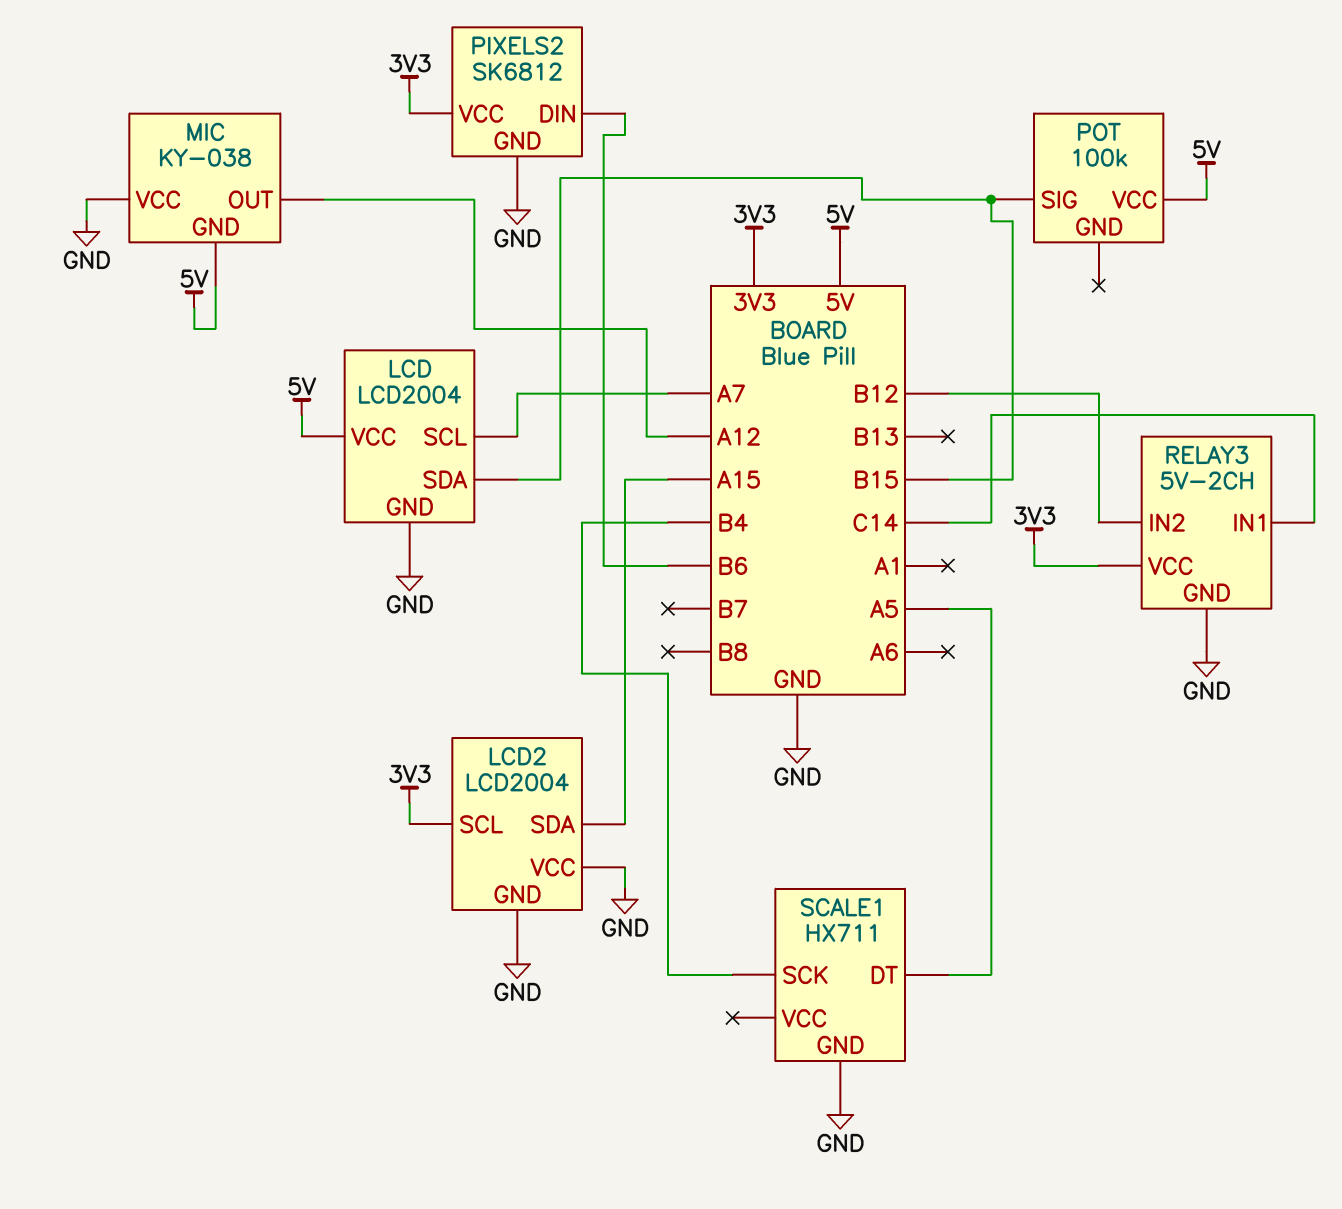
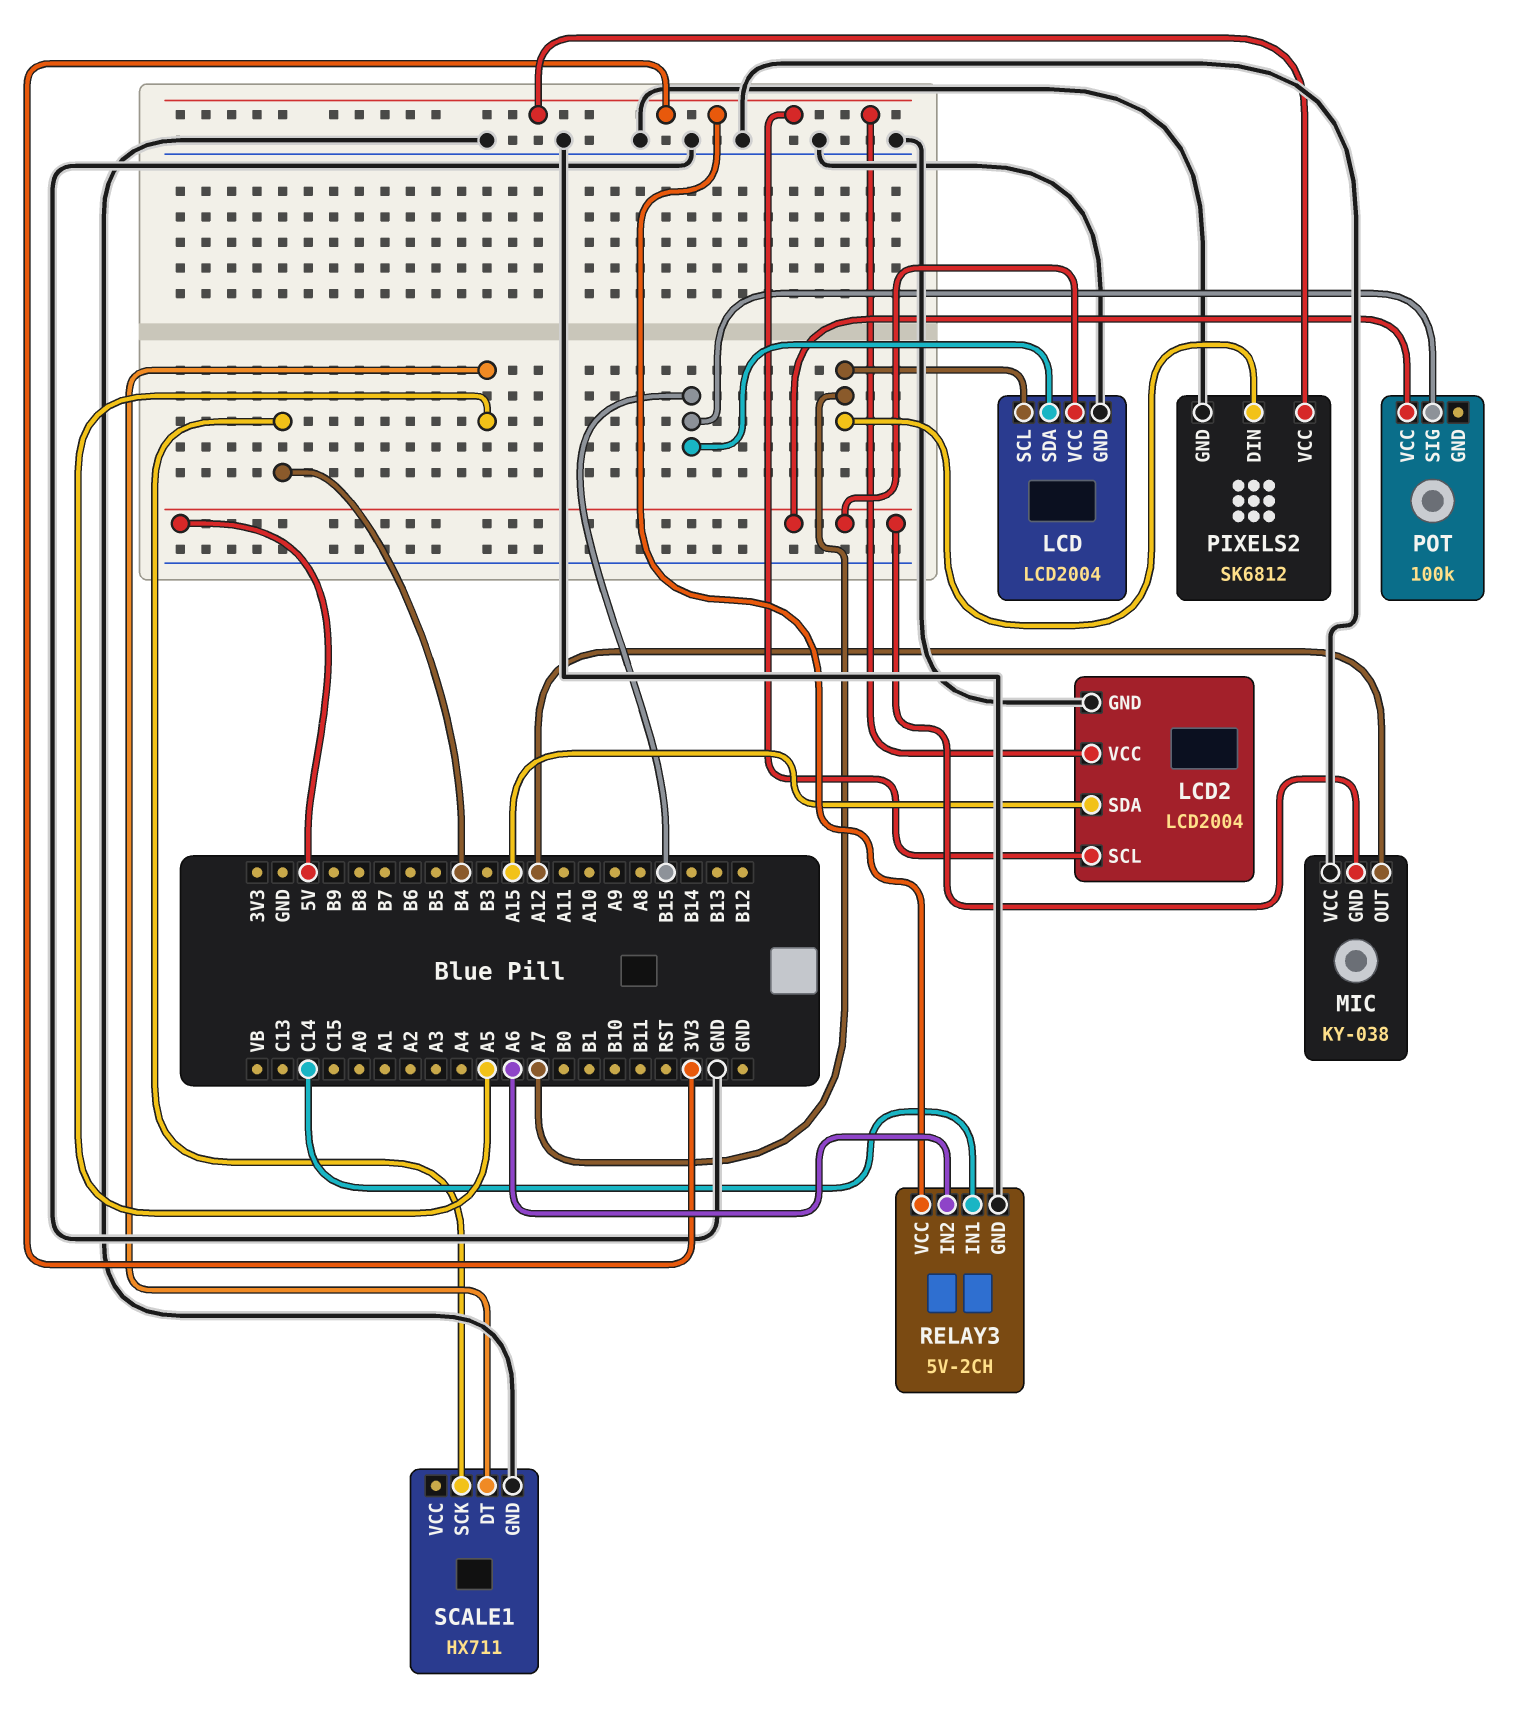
LCD2 pin VCC: GND -> 3V3
PIXELS2 pin DIN: B6 -> A7
RELAY3 pin IN2: B12 -> A6

